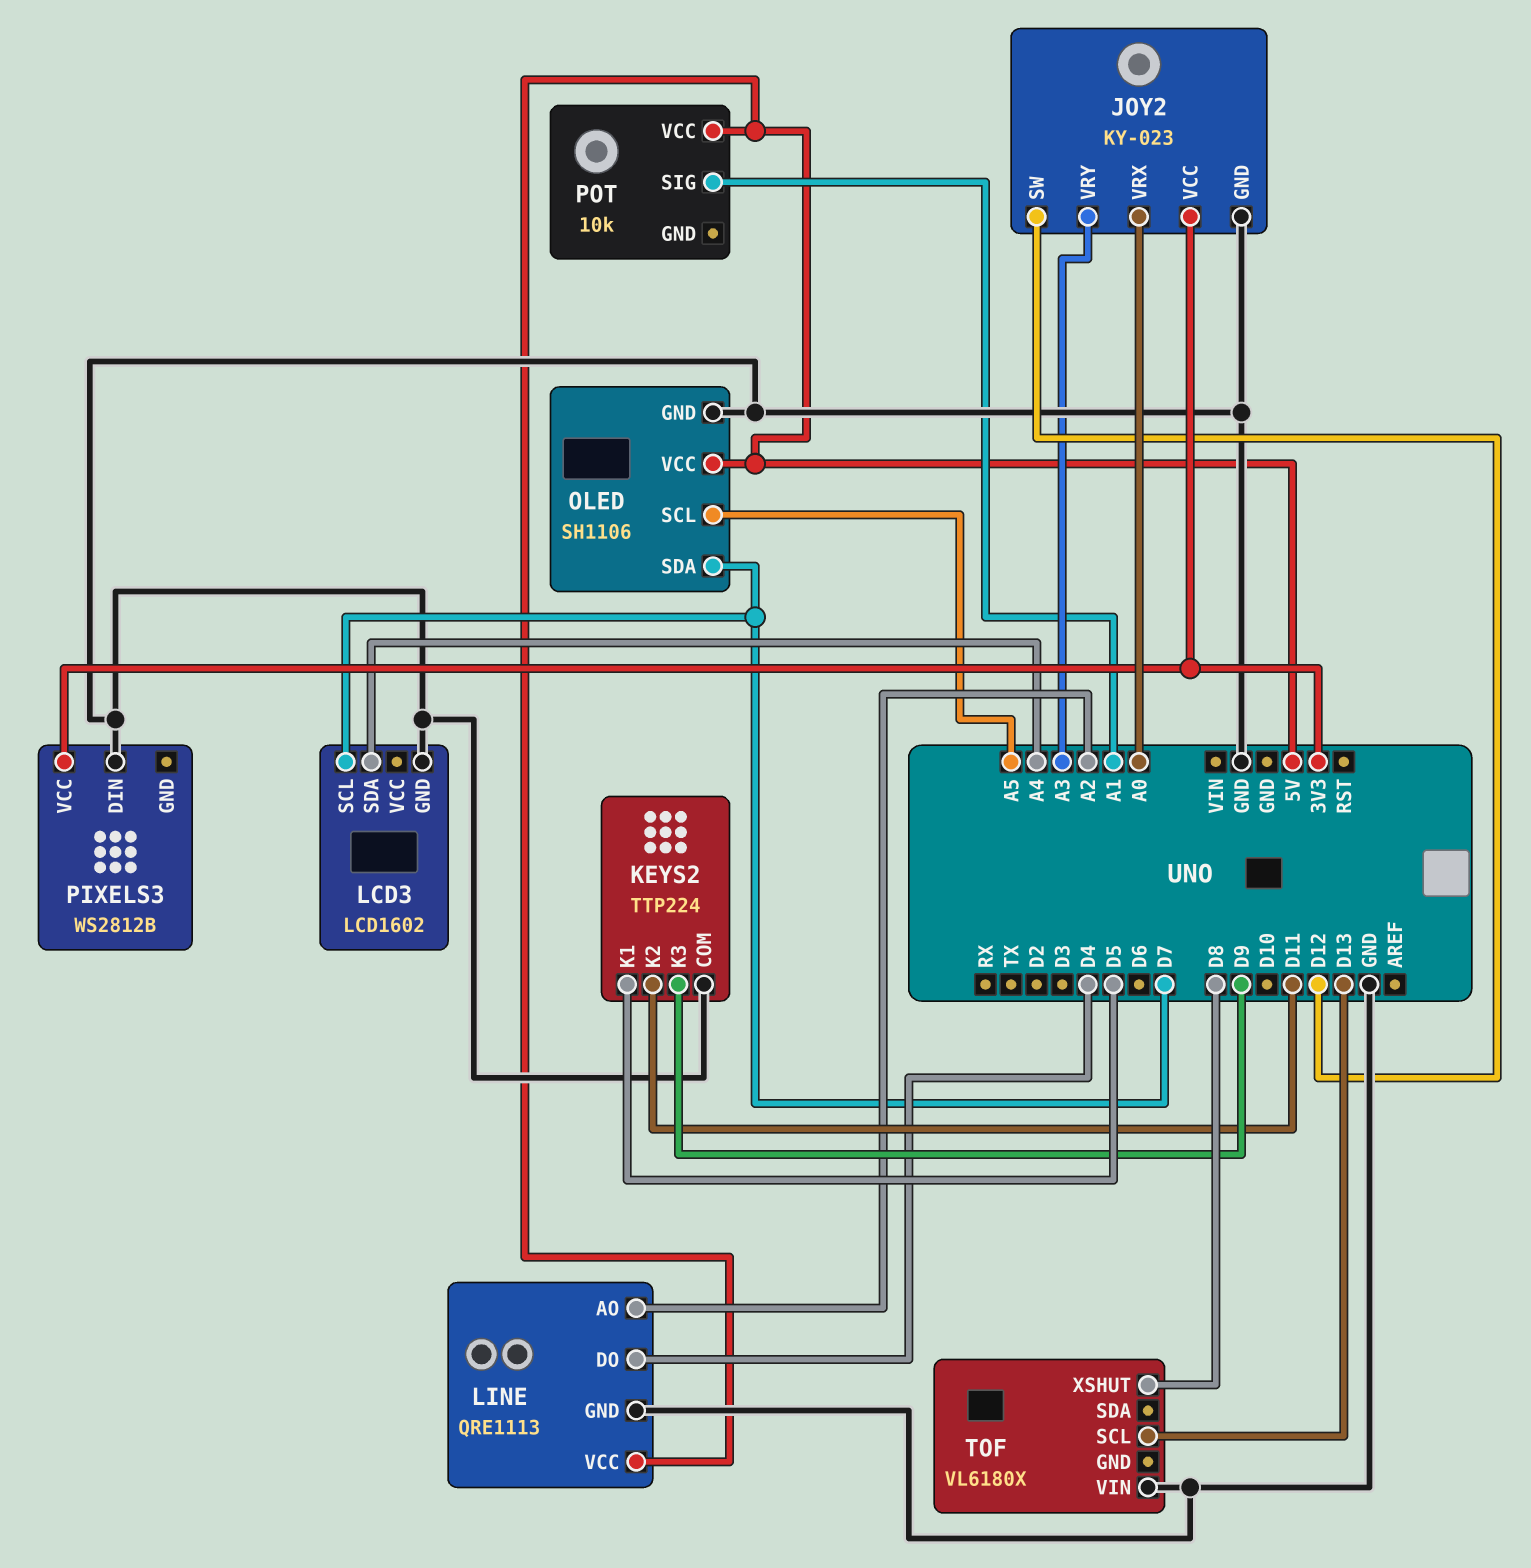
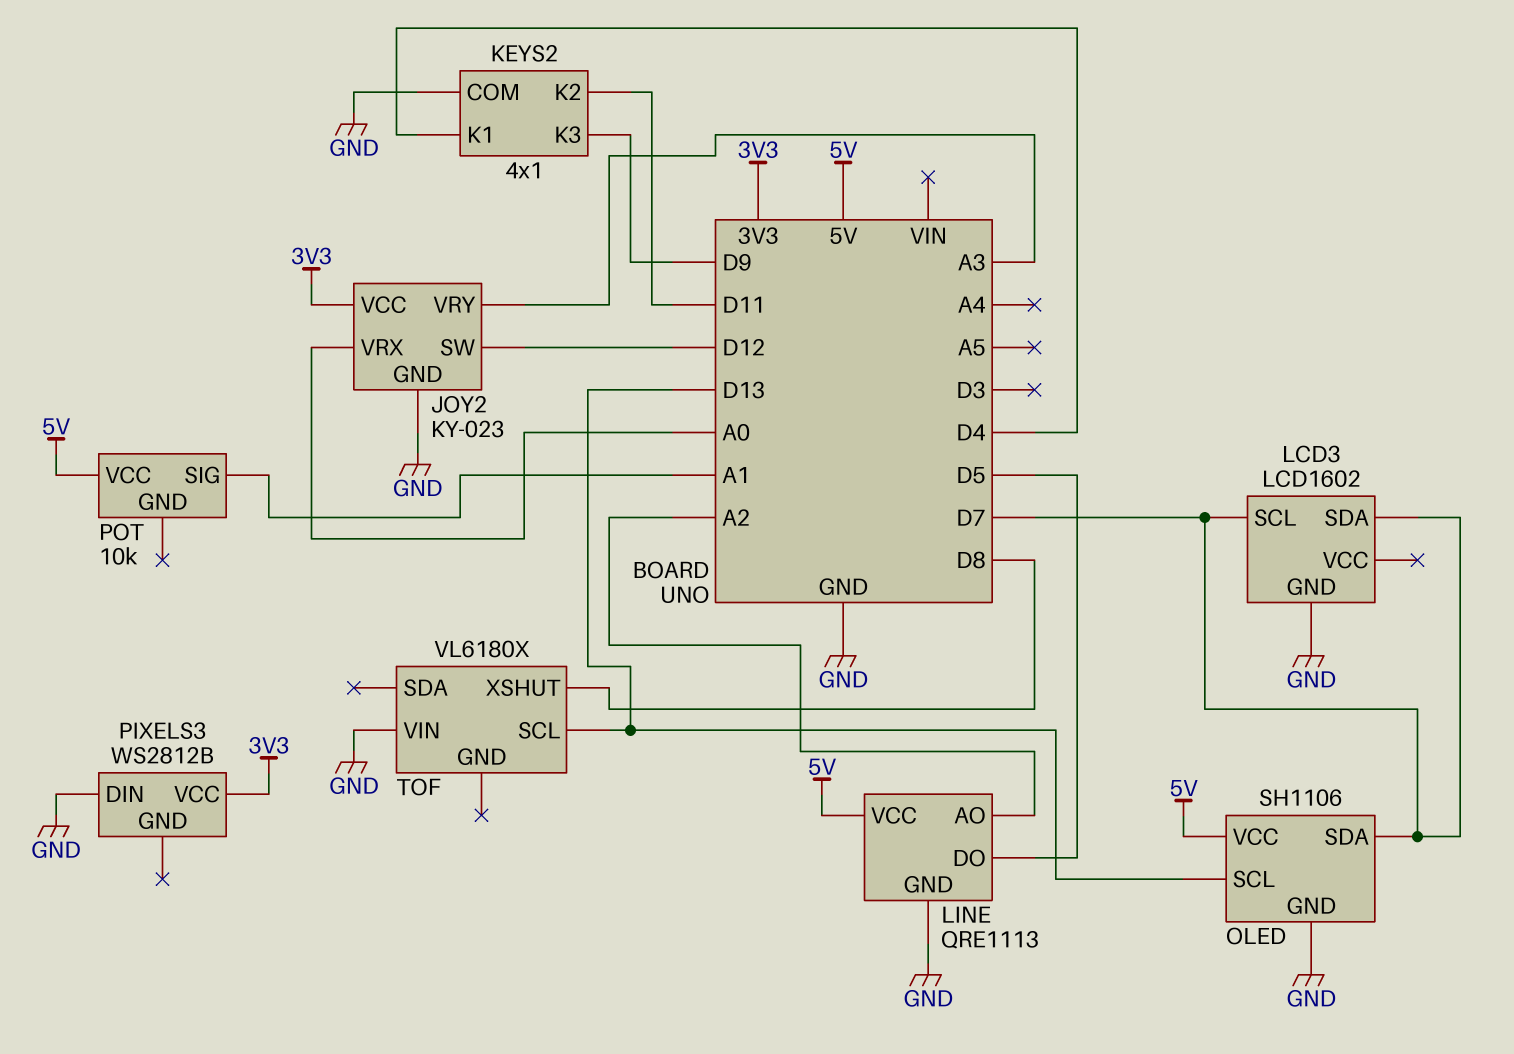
KEYS2: TTP224 -> 4x1
KEYS2 pin K1: D5 -> D4
LCD3 pin SDA: A4 -> D7
LINE pin DO: D4 -> D5
OLED pin SCL: A5 -> D13

